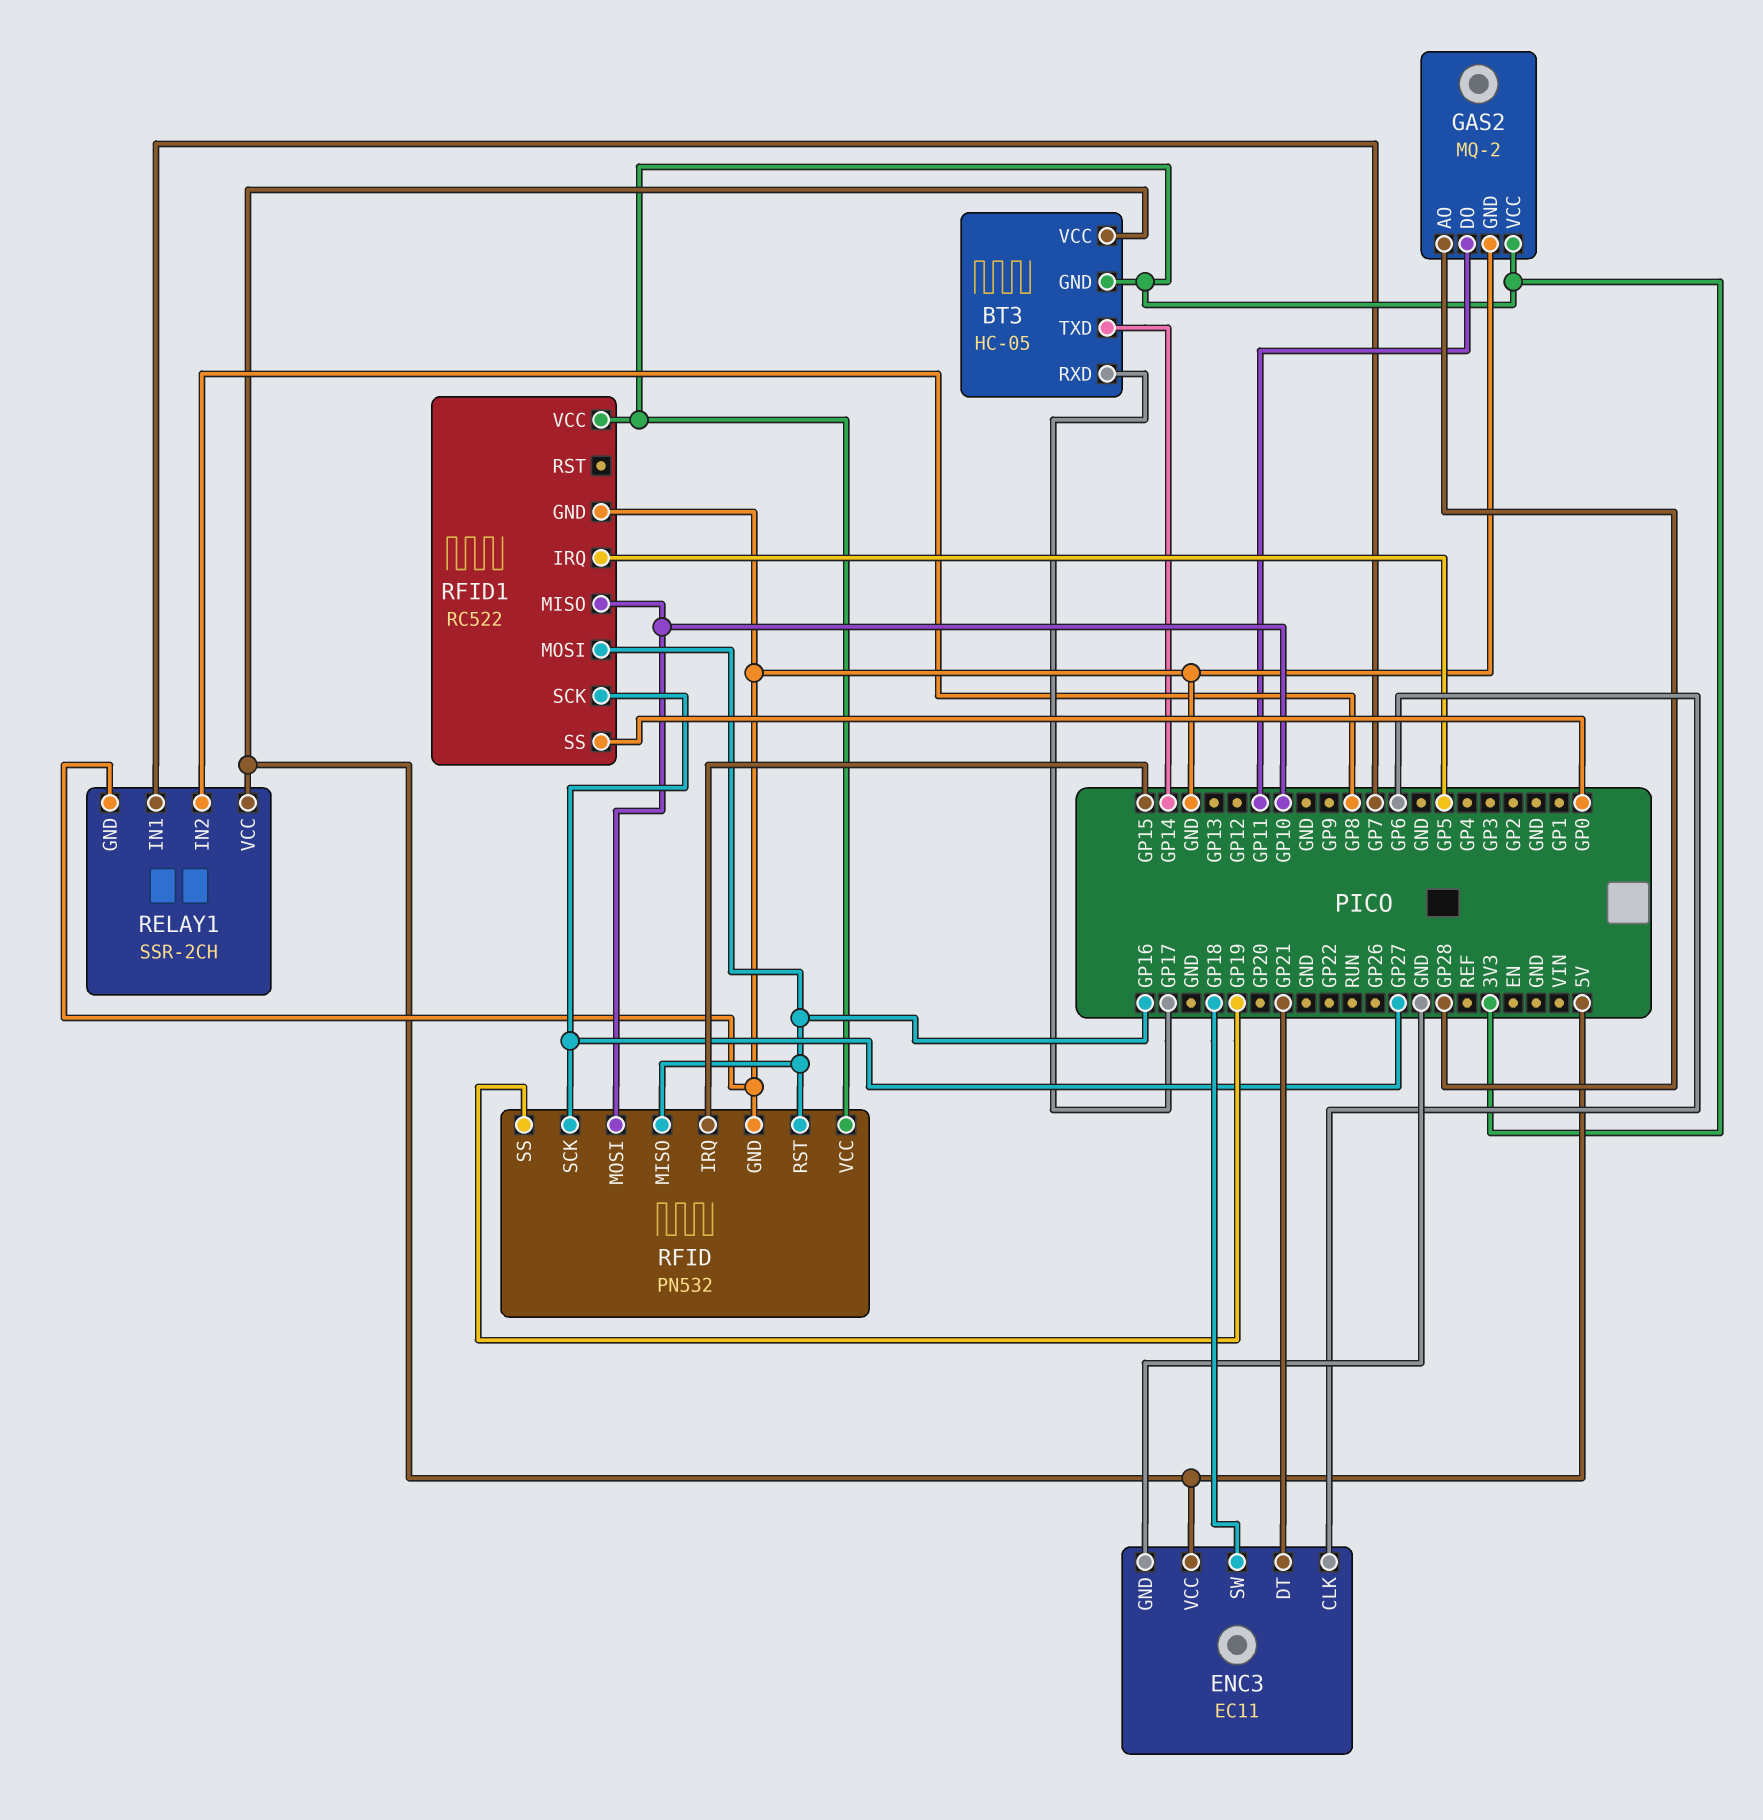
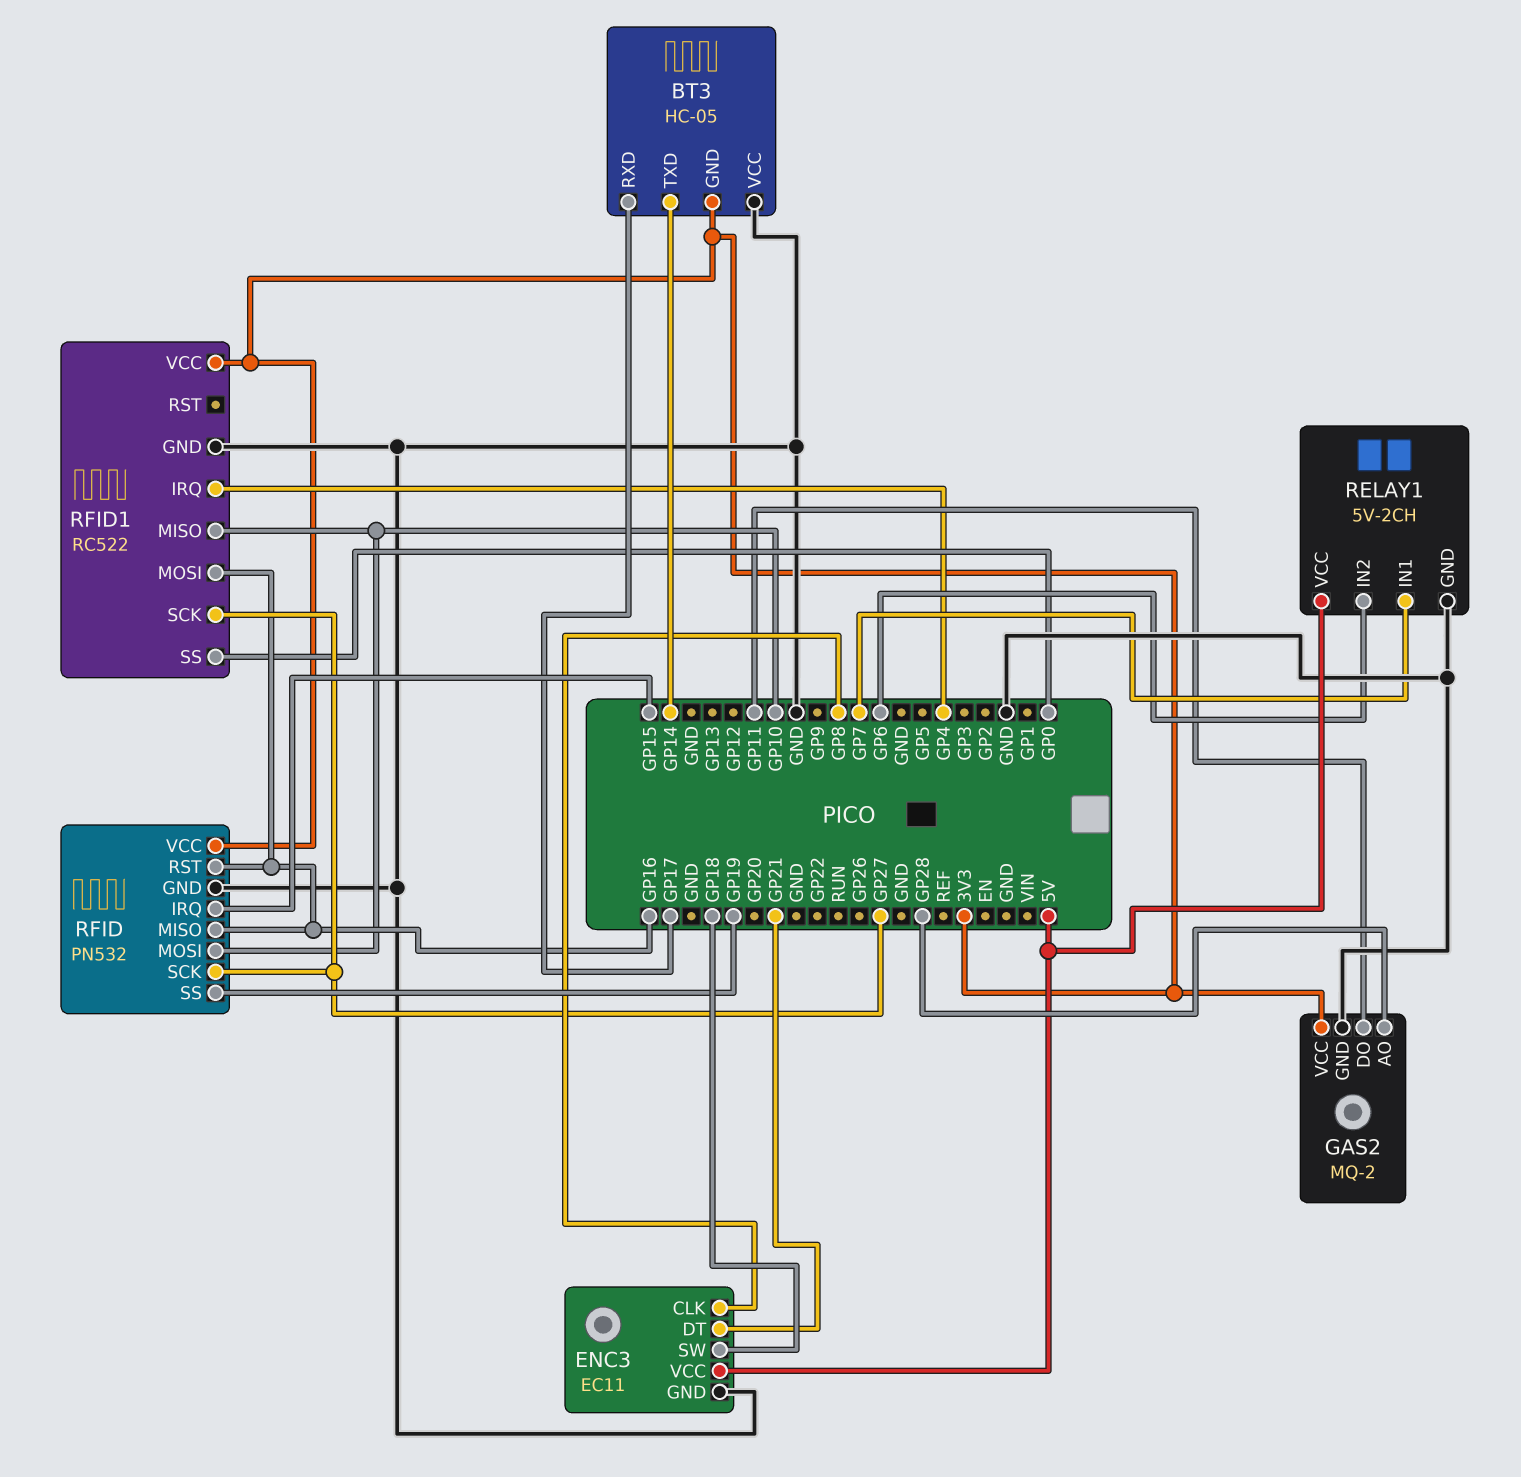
BT3 pin VCC: 5V -> GND
ENC3 pin CLK: GP6 -> GP8
RELAY1: SSR-2CH -> 5V-2CH
RELAY1 pin IN2: GP8 -> GP6
RFID1 pin IRQ: GP5 -> GP4

